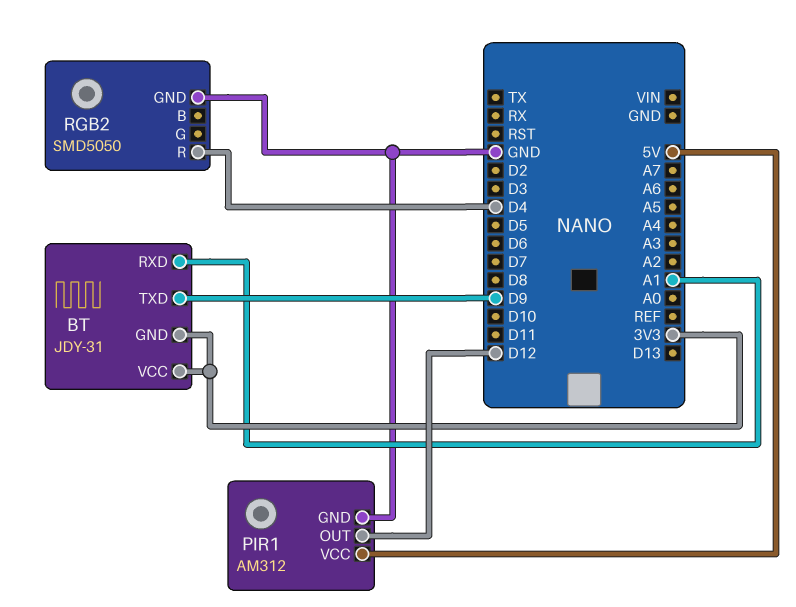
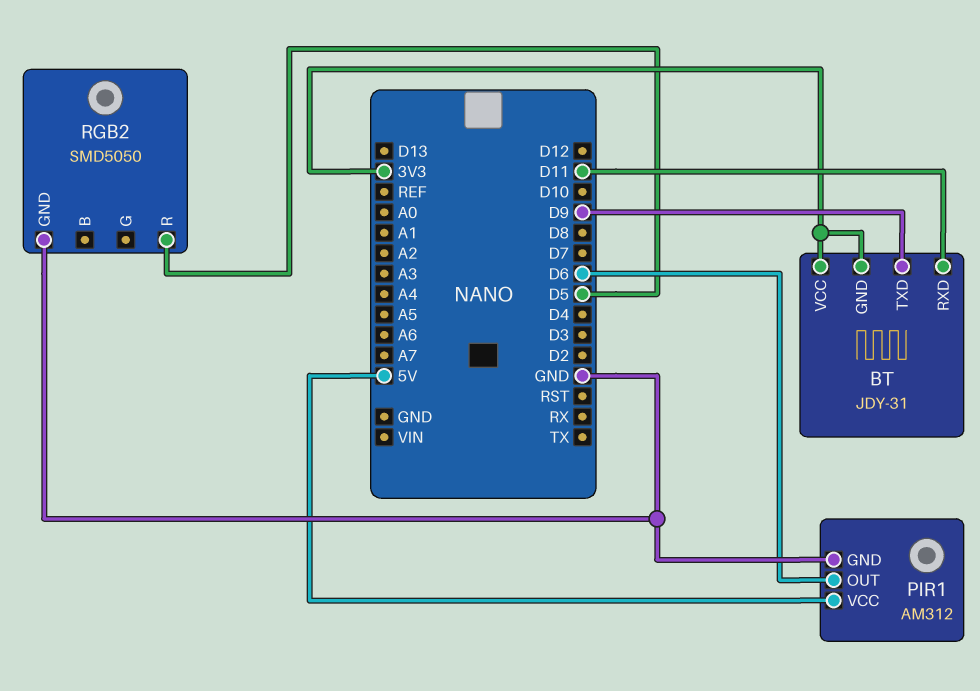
BT pin RXD: A1 -> D11
PIR1 pin OUT: D12 -> D6
RGB2 pin R: D4 -> D5

